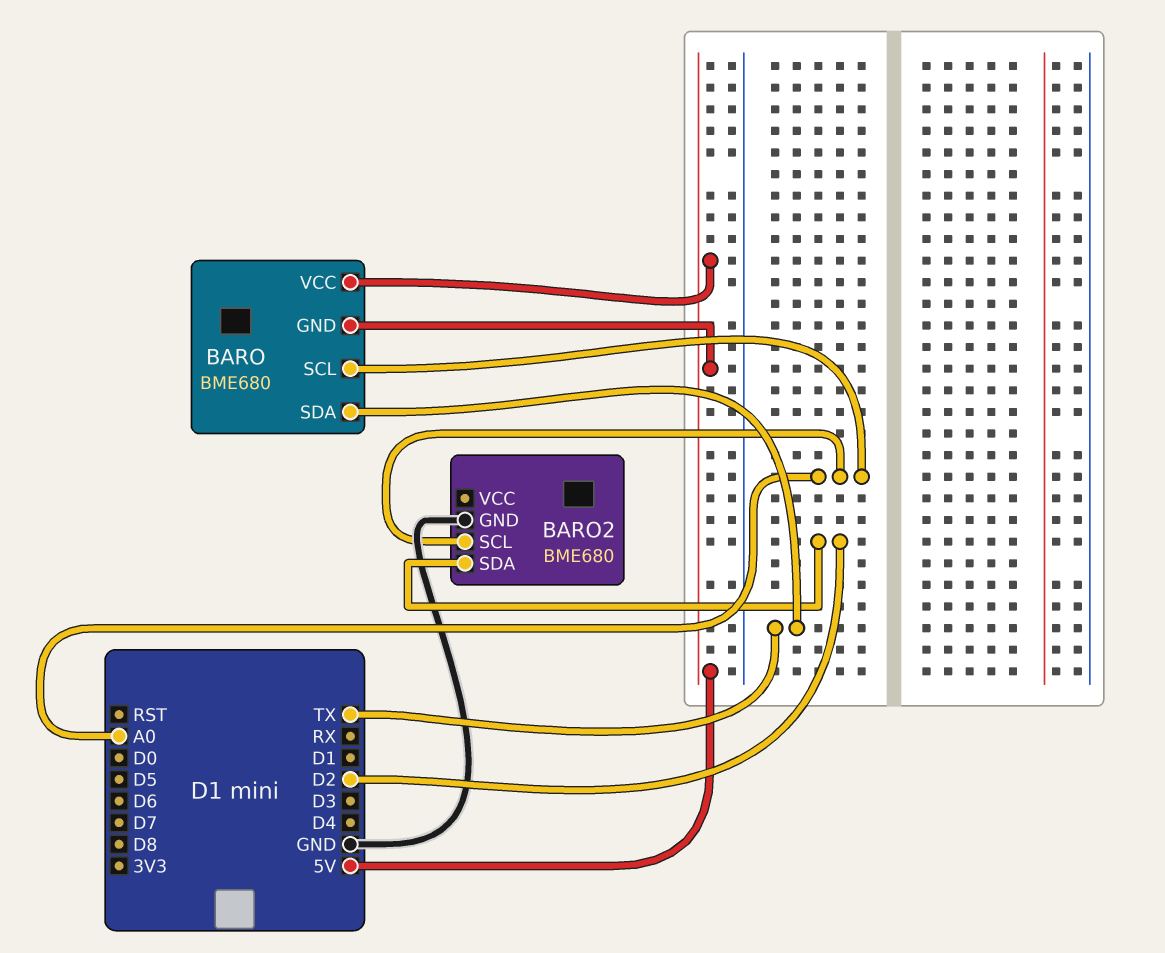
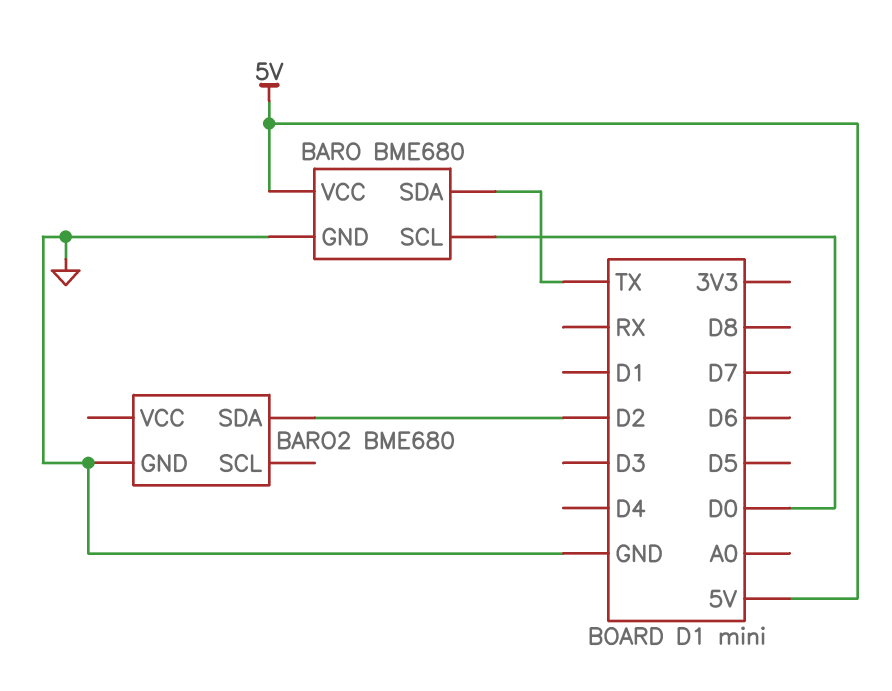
BARO pin GND: 5V -> GND
BARO pin SCL: A0 -> D0
BARO2 pin SCL: A0 -> none

